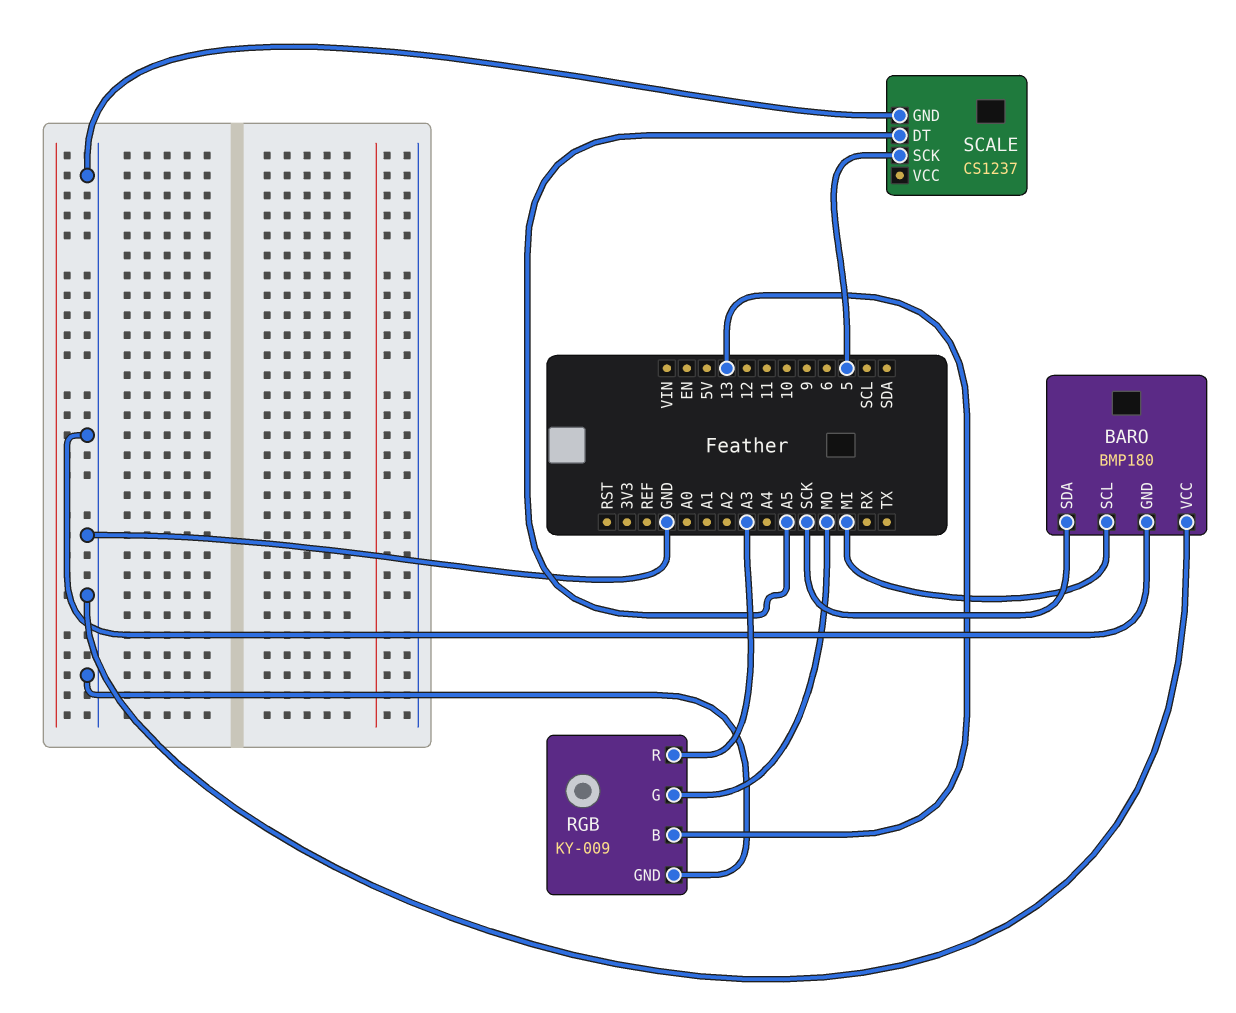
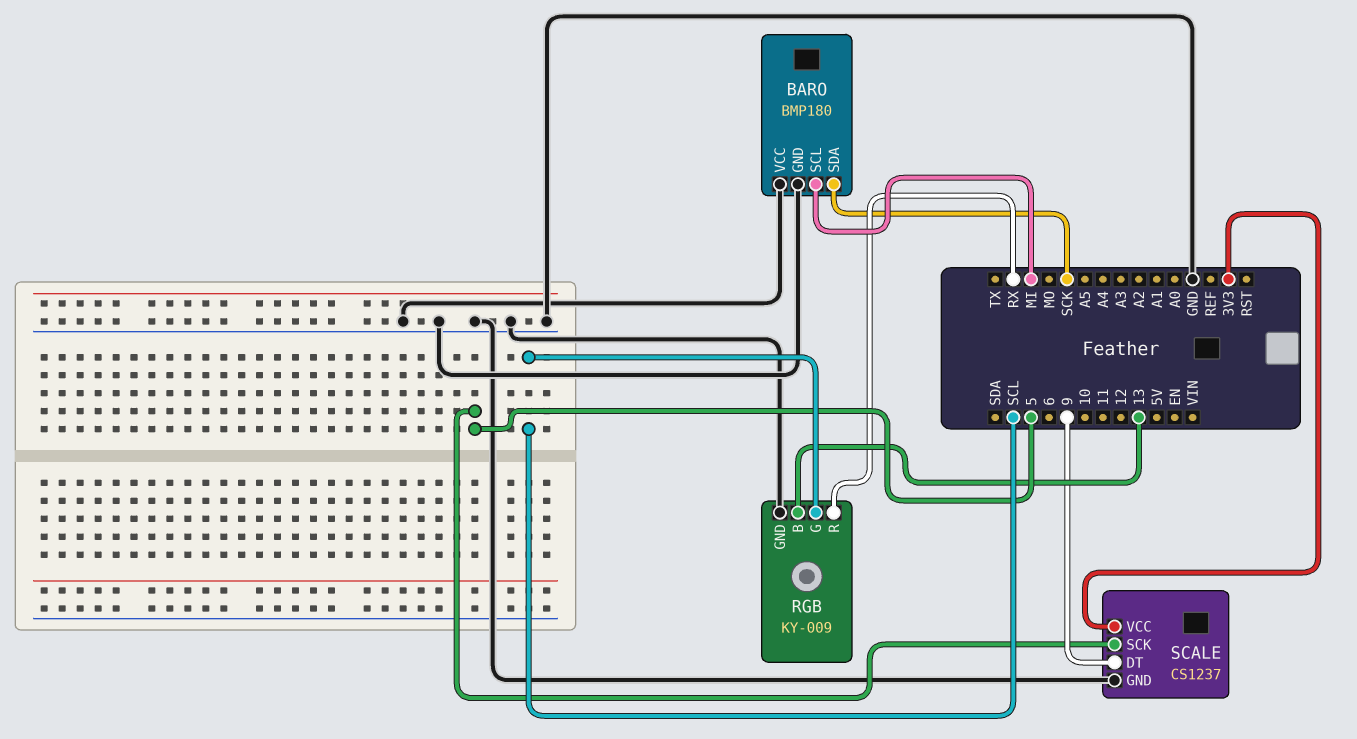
RGB pin G: MO -> SCL
RGB pin R: A3 -> RX
SCALE pin DT: A5 -> 9
SCALE pin VCC: none -> 3V3

